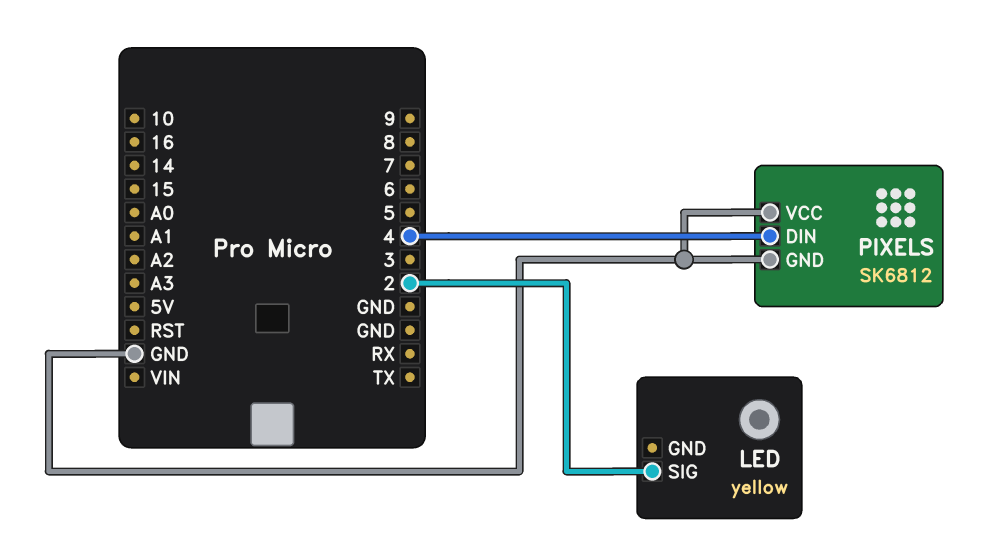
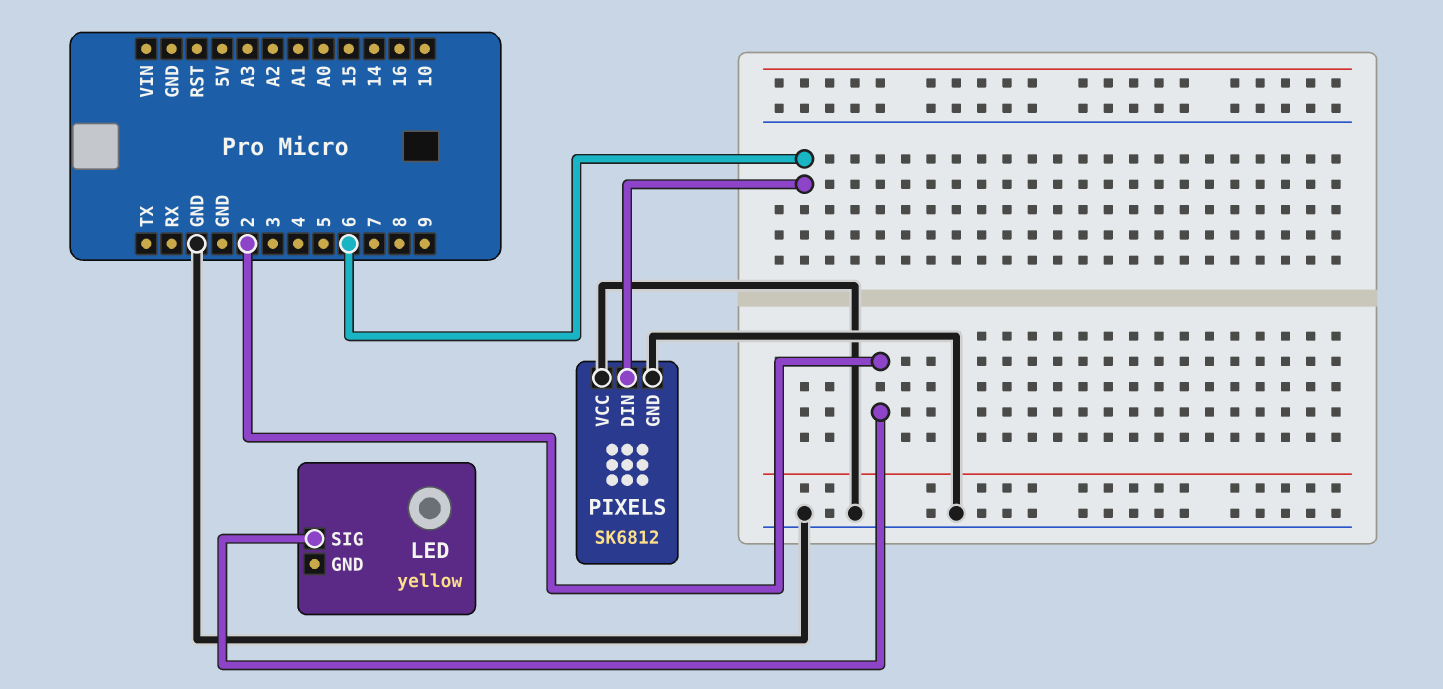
PIXELS pin DIN: 4 -> 6

